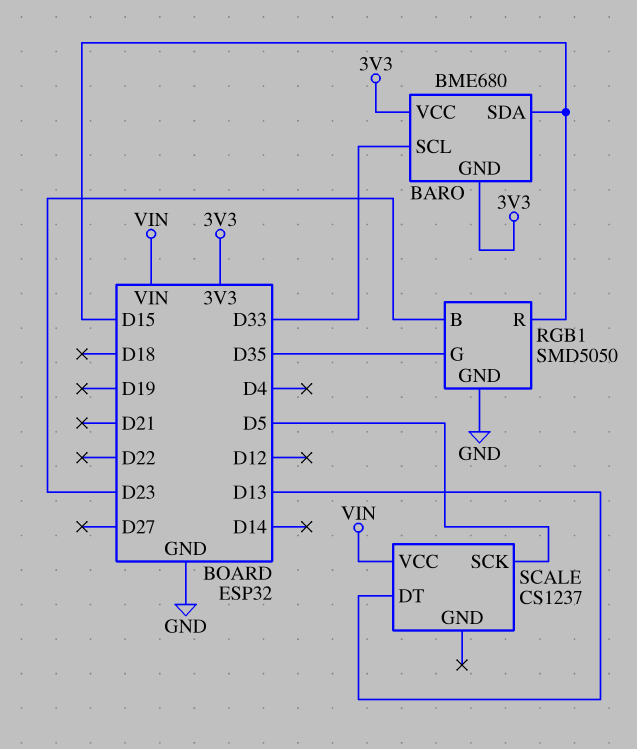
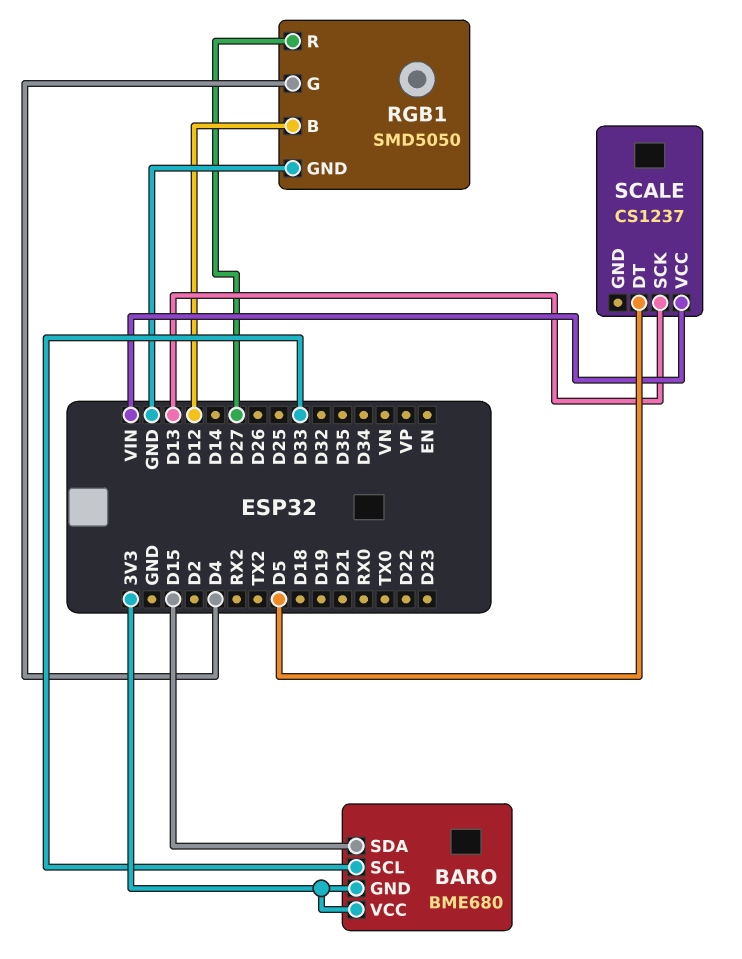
RGB1 pin B: D23 -> D12
RGB1 pin G: D35 -> D4
RGB1 pin R: D15 -> D27
SCALE pin DT: D13 -> D5
SCALE pin SCK: D5 -> D13

